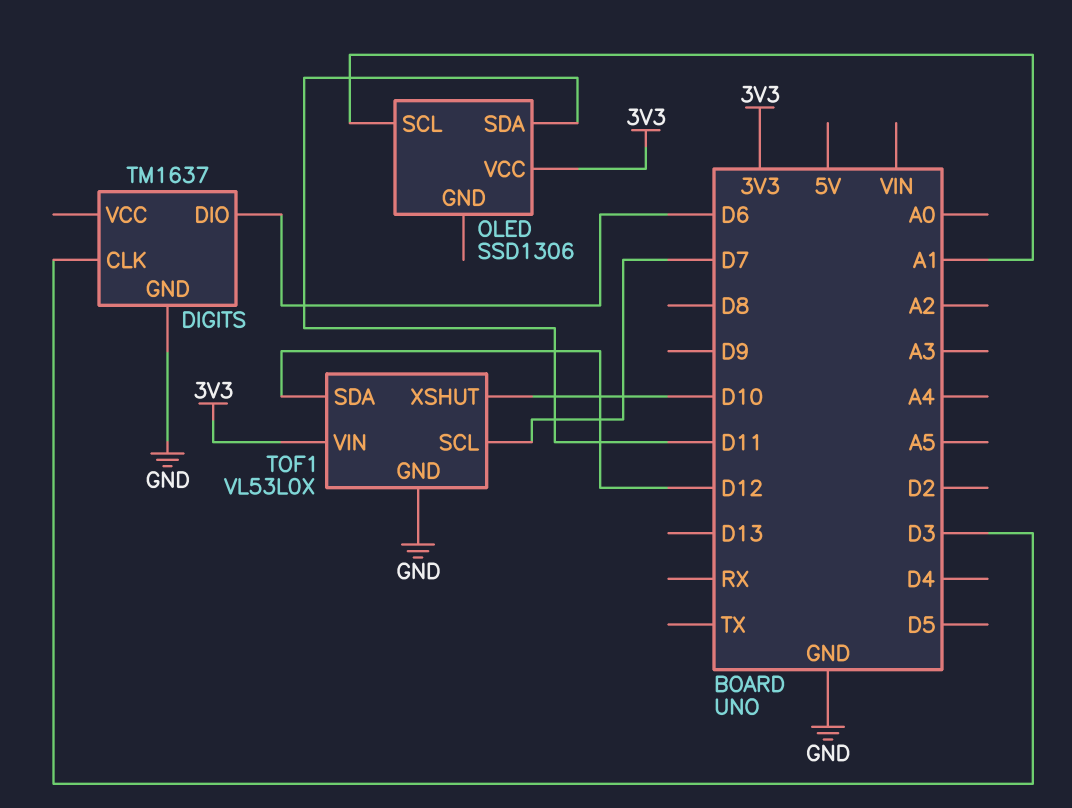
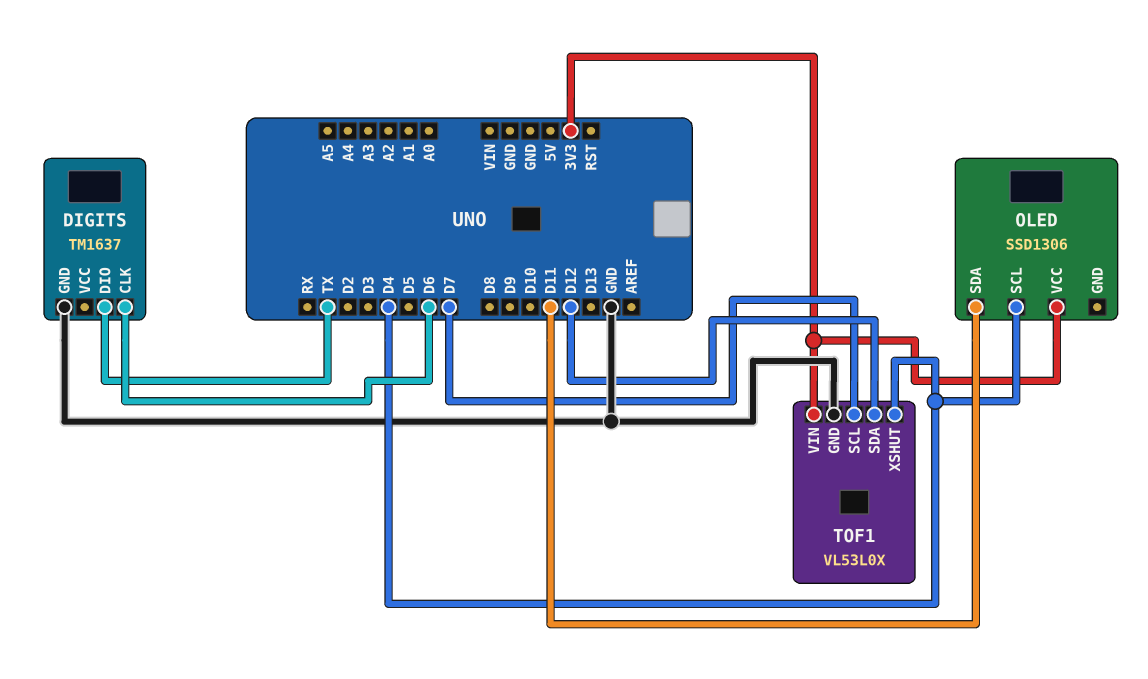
DIGITS pin CLK: D3 -> D6
DIGITS pin DIO: D6 -> TX
OLED pin SCL: A1 -> D4
TOF1 pin XSHUT: D10 -> D4

